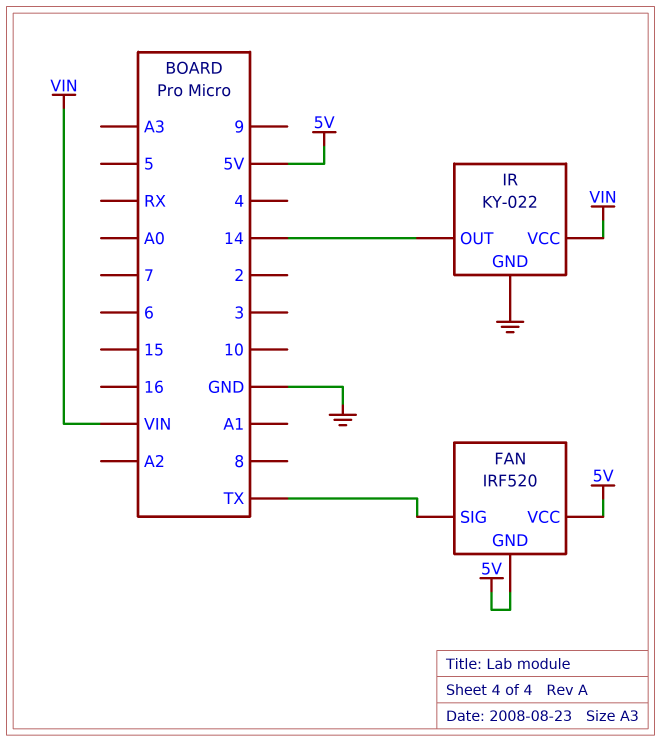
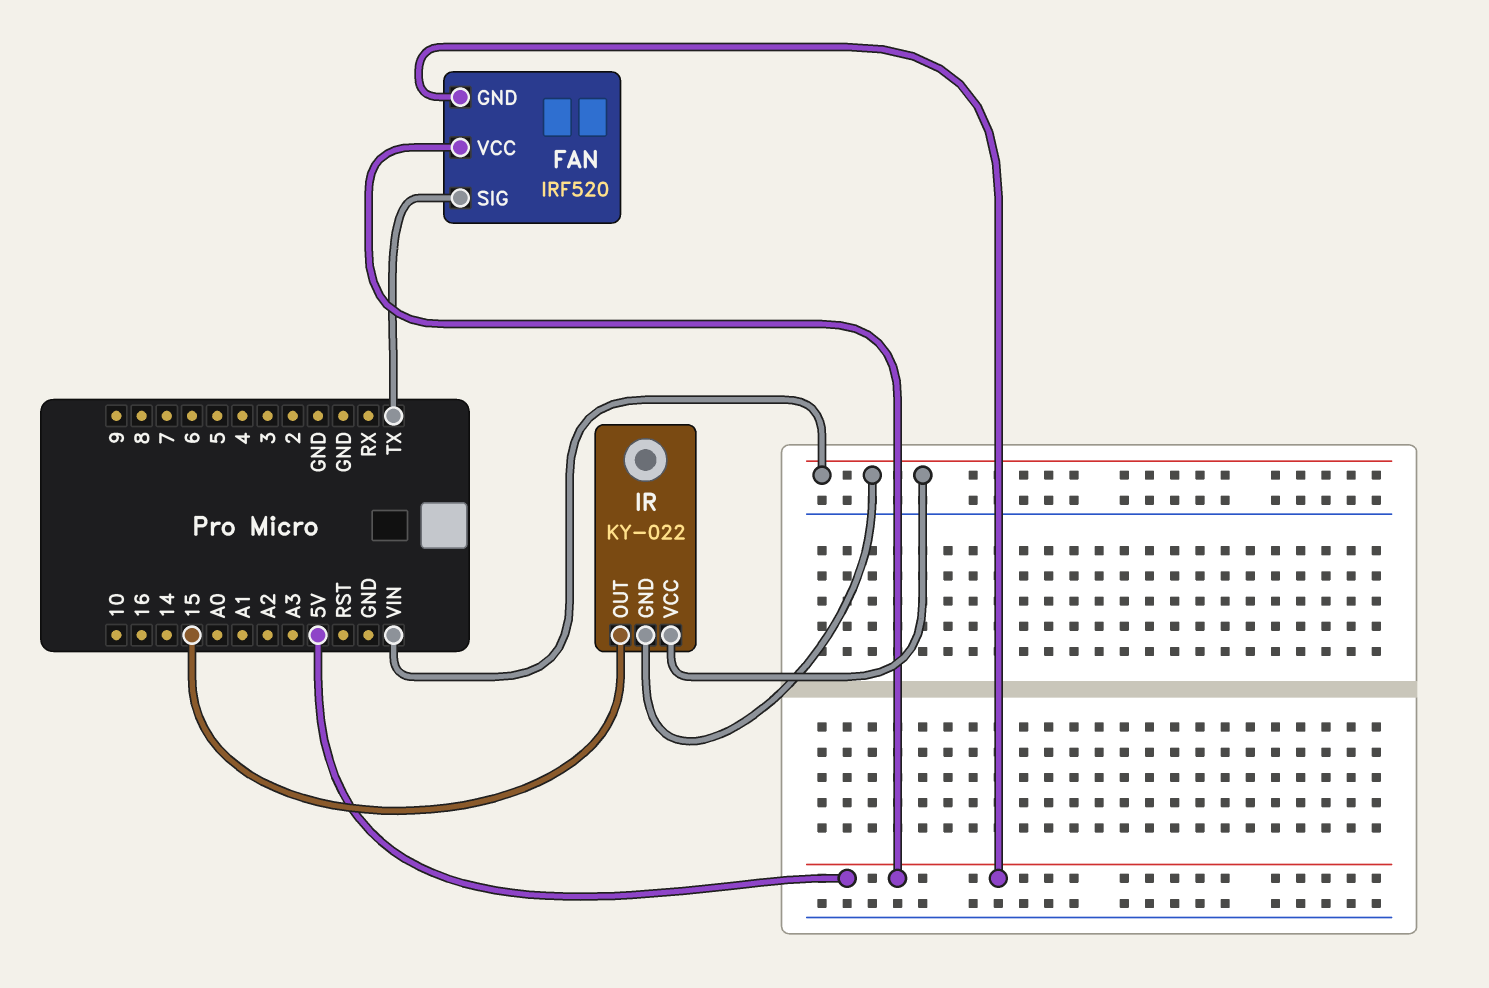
IR pin GND: GND -> VIN
IR pin OUT: 14 -> 15

